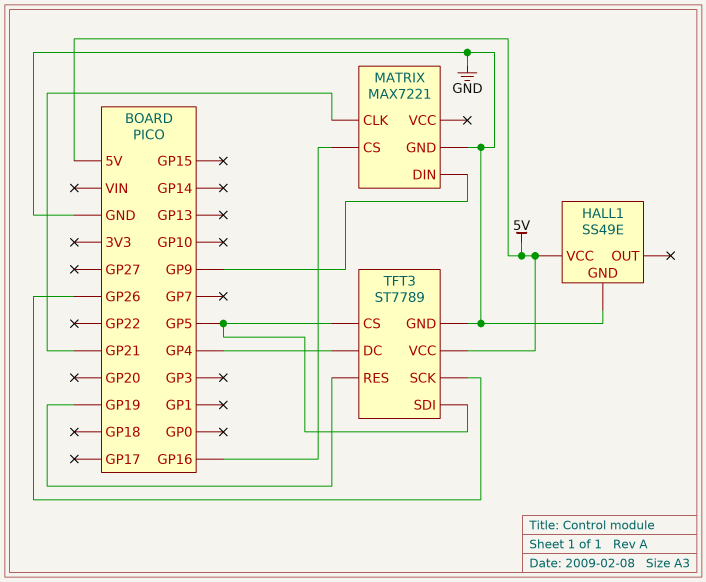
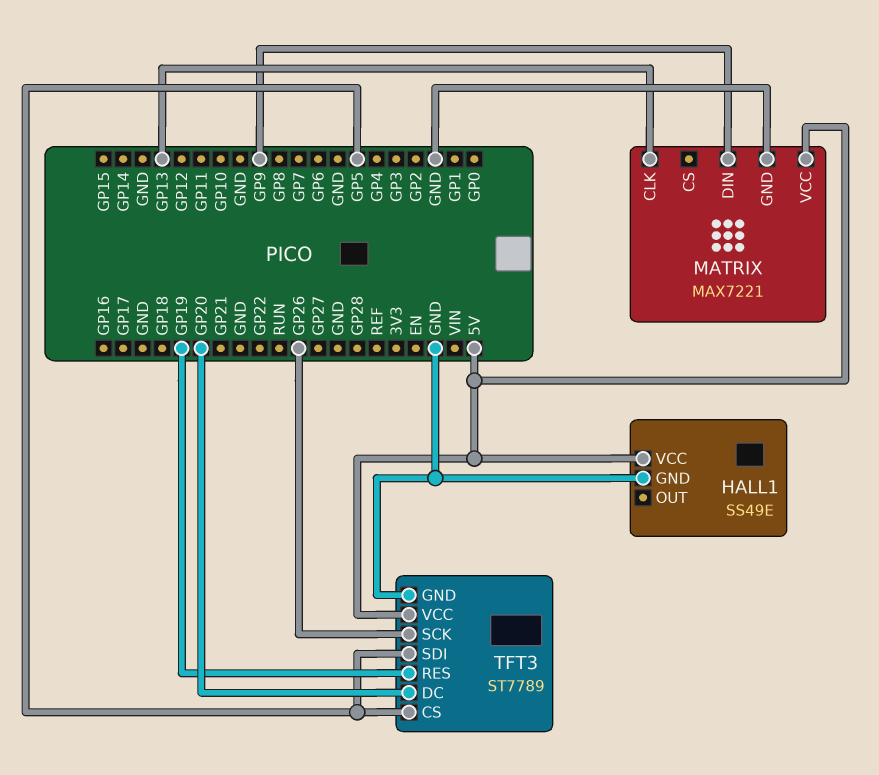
MATRIX pin CLK: GP21 -> GP13
MATRIX pin CS: GP16 -> none
MATRIX pin VCC: none -> 5V
TFT3 pin DC: GP4 -> GP20

